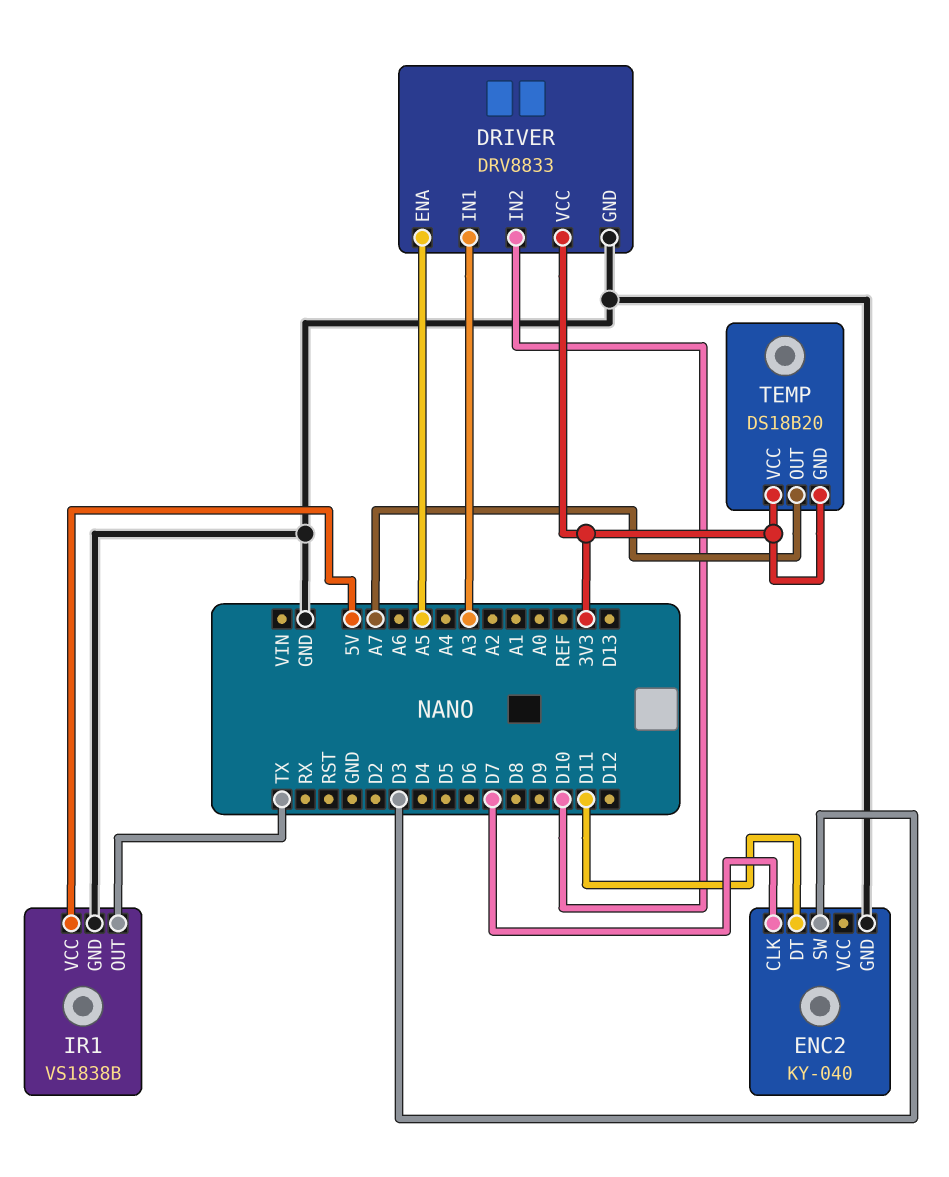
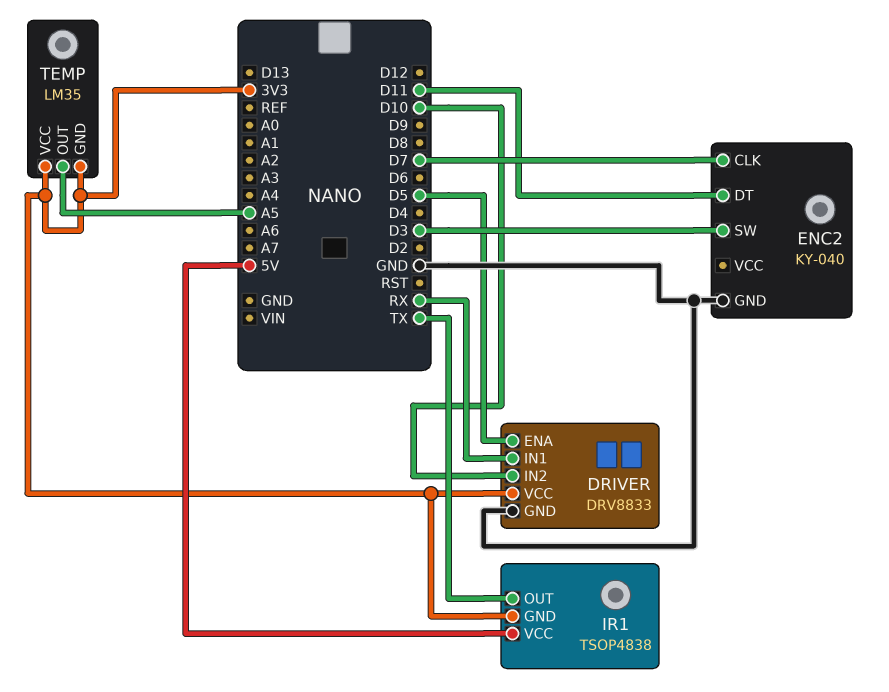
DRIVER pin ENA: A5 -> D5
DRIVER pin IN1: A3 -> RX
IR1: VS1838B -> TSOP4838
IR1 pin GND: GND -> 3V3
TEMP: DS18B20 -> LM35
TEMP pin OUT: A7 -> A5

